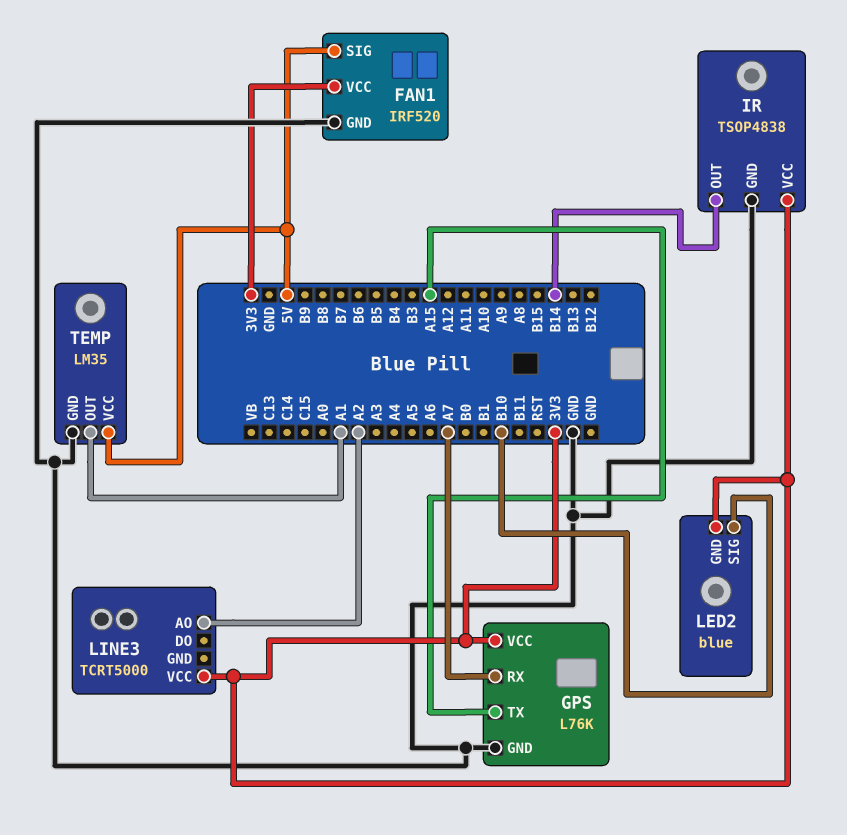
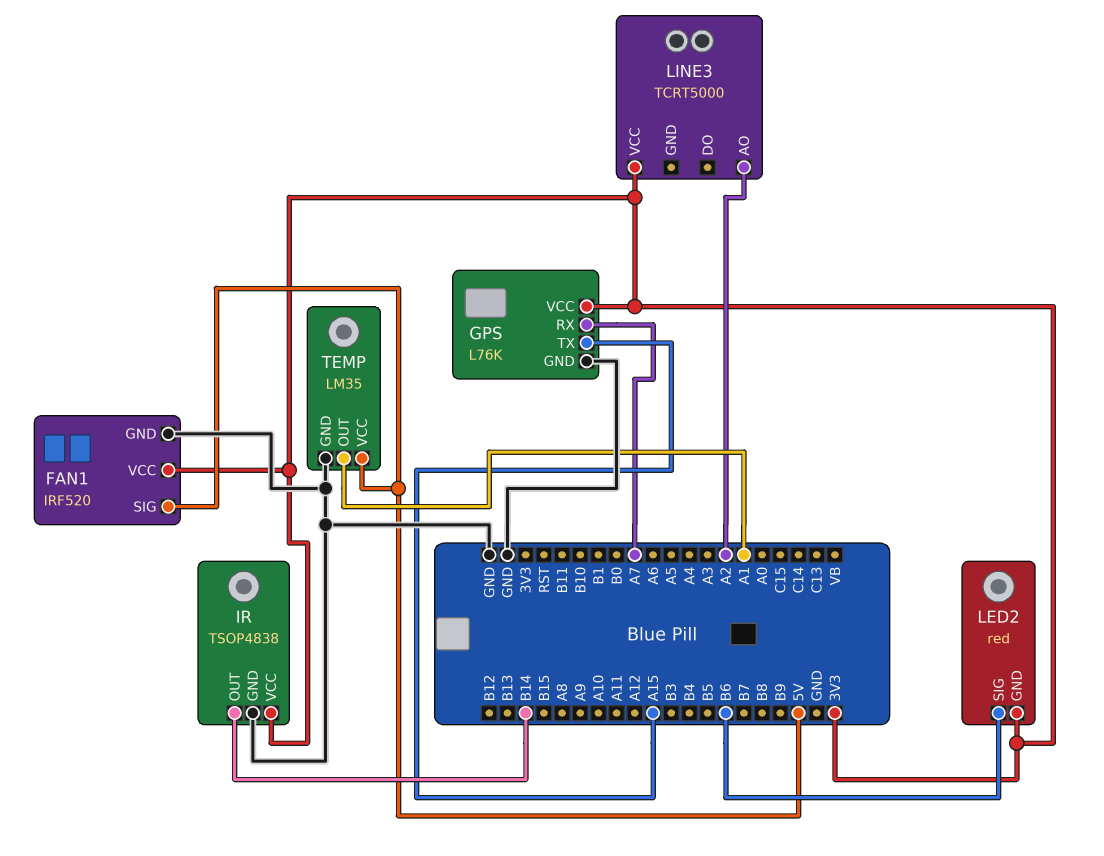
LED2: blue -> red
LED2 pin SIG: B10 -> B6

